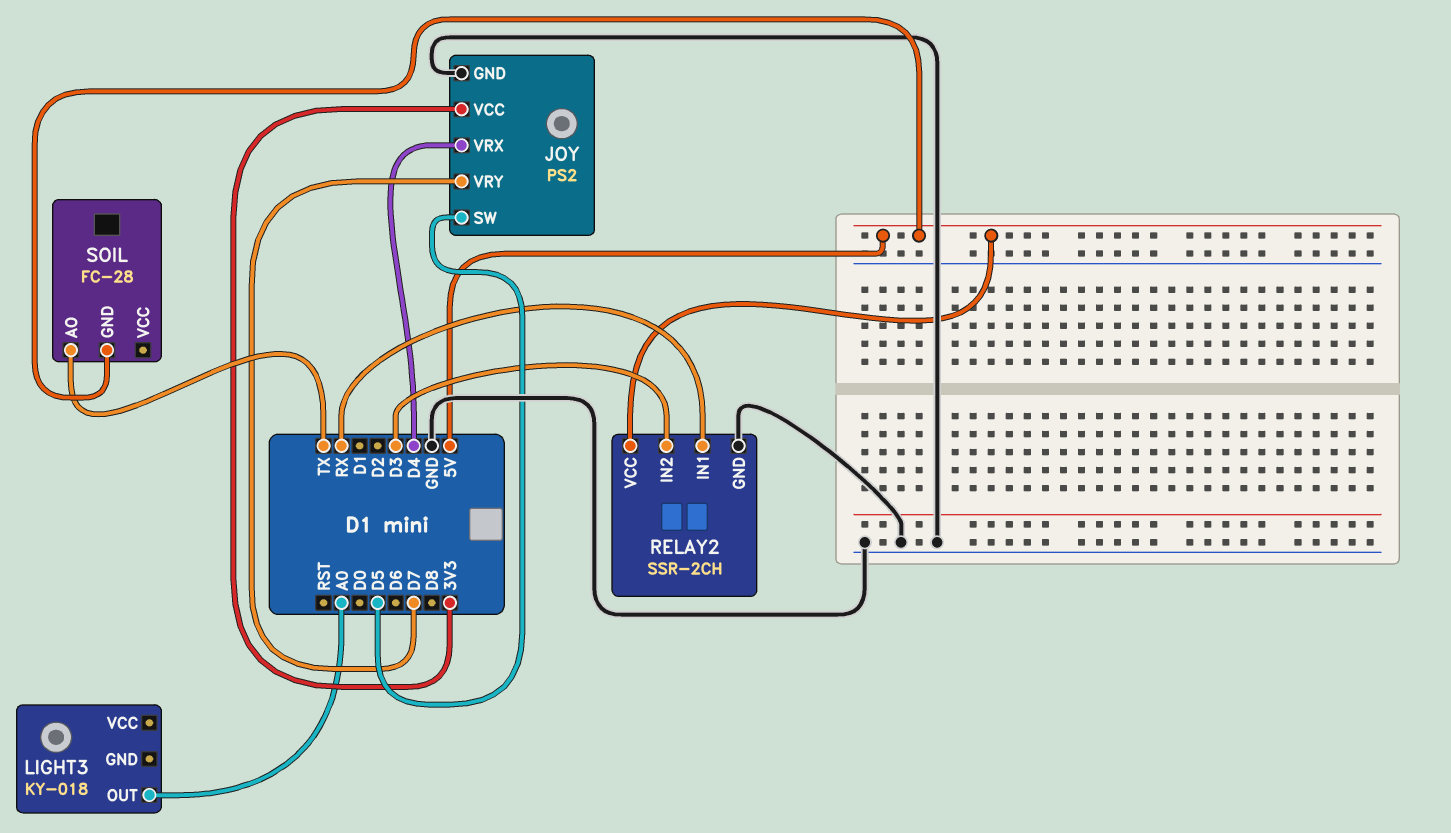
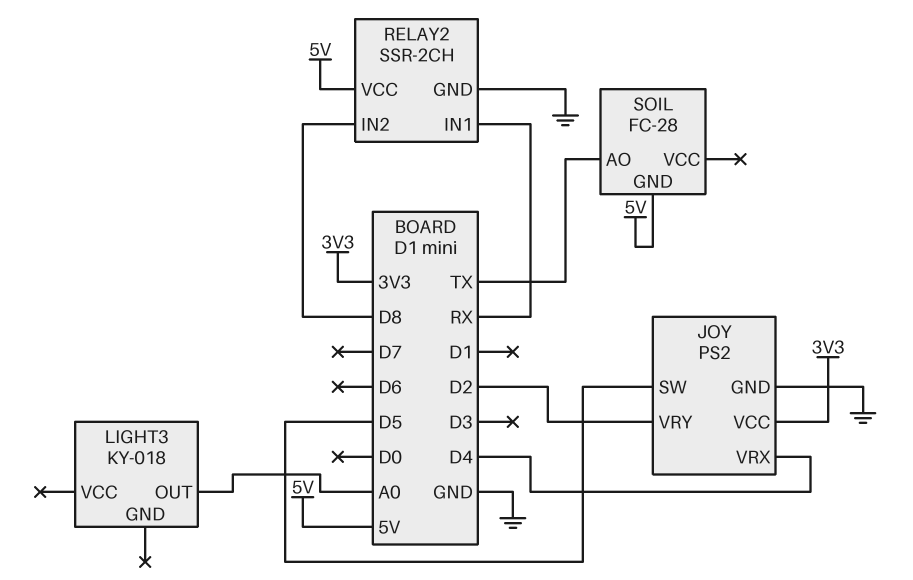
JOY pin VRY: D7 -> D2
RELAY2 pin IN2: D3 -> D8

